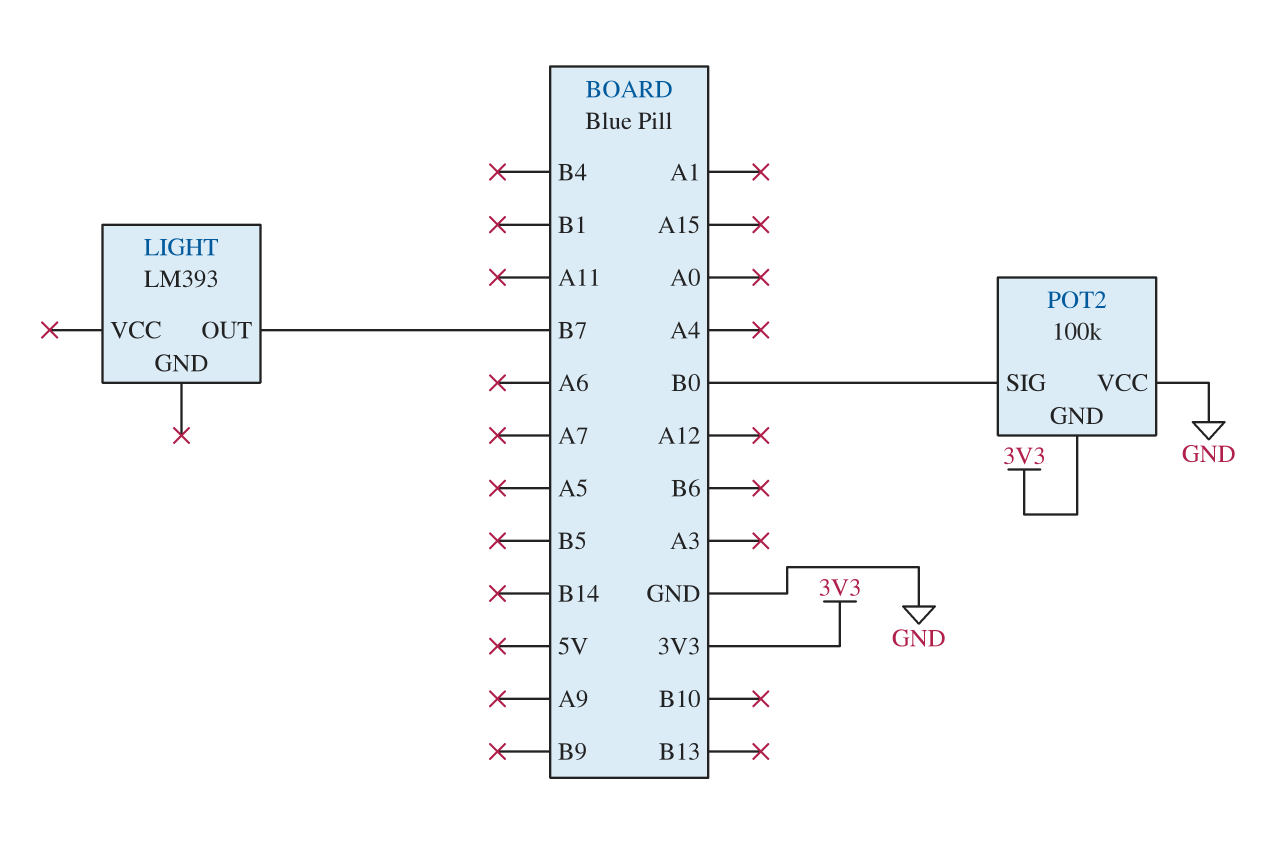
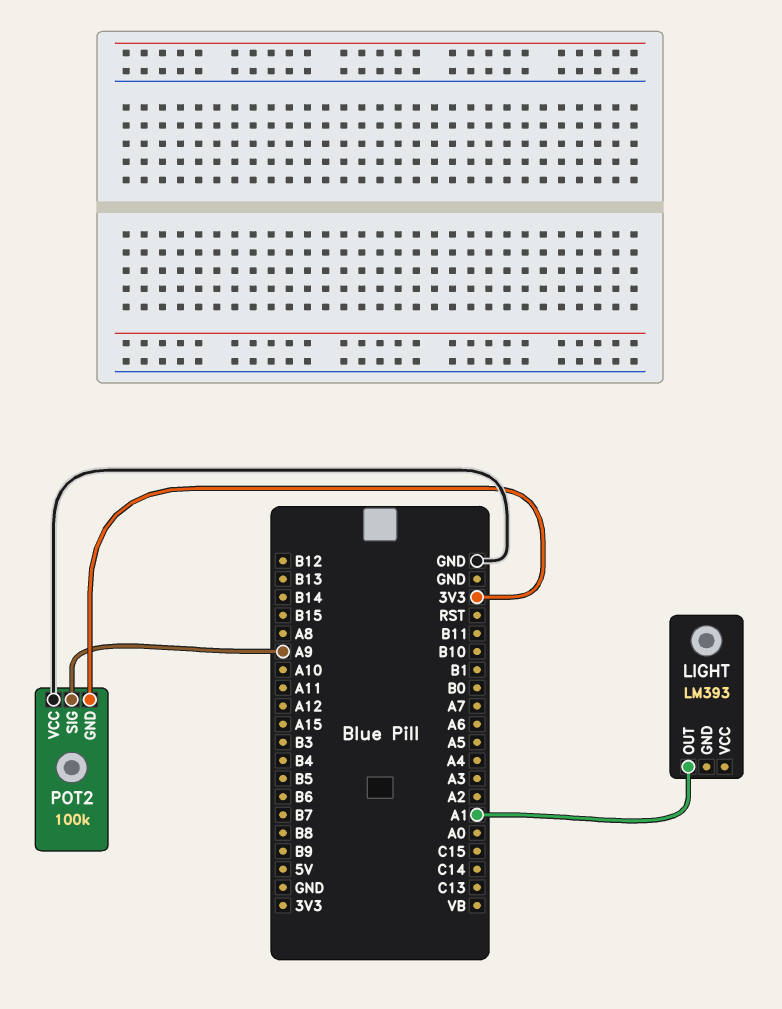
LIGHT pin OUT: B7 -> A1
POT2 pin SIG: B0 -> A9

